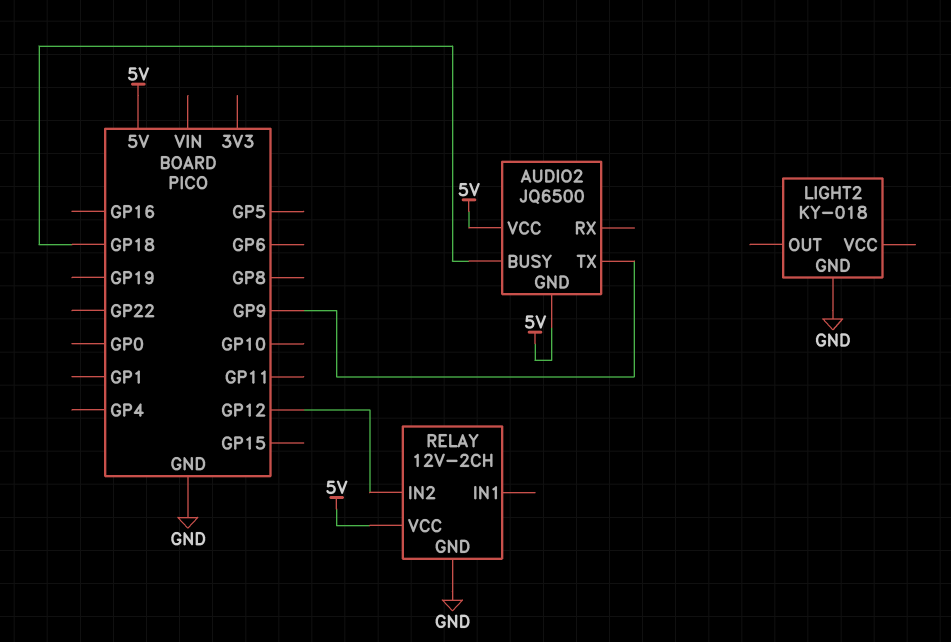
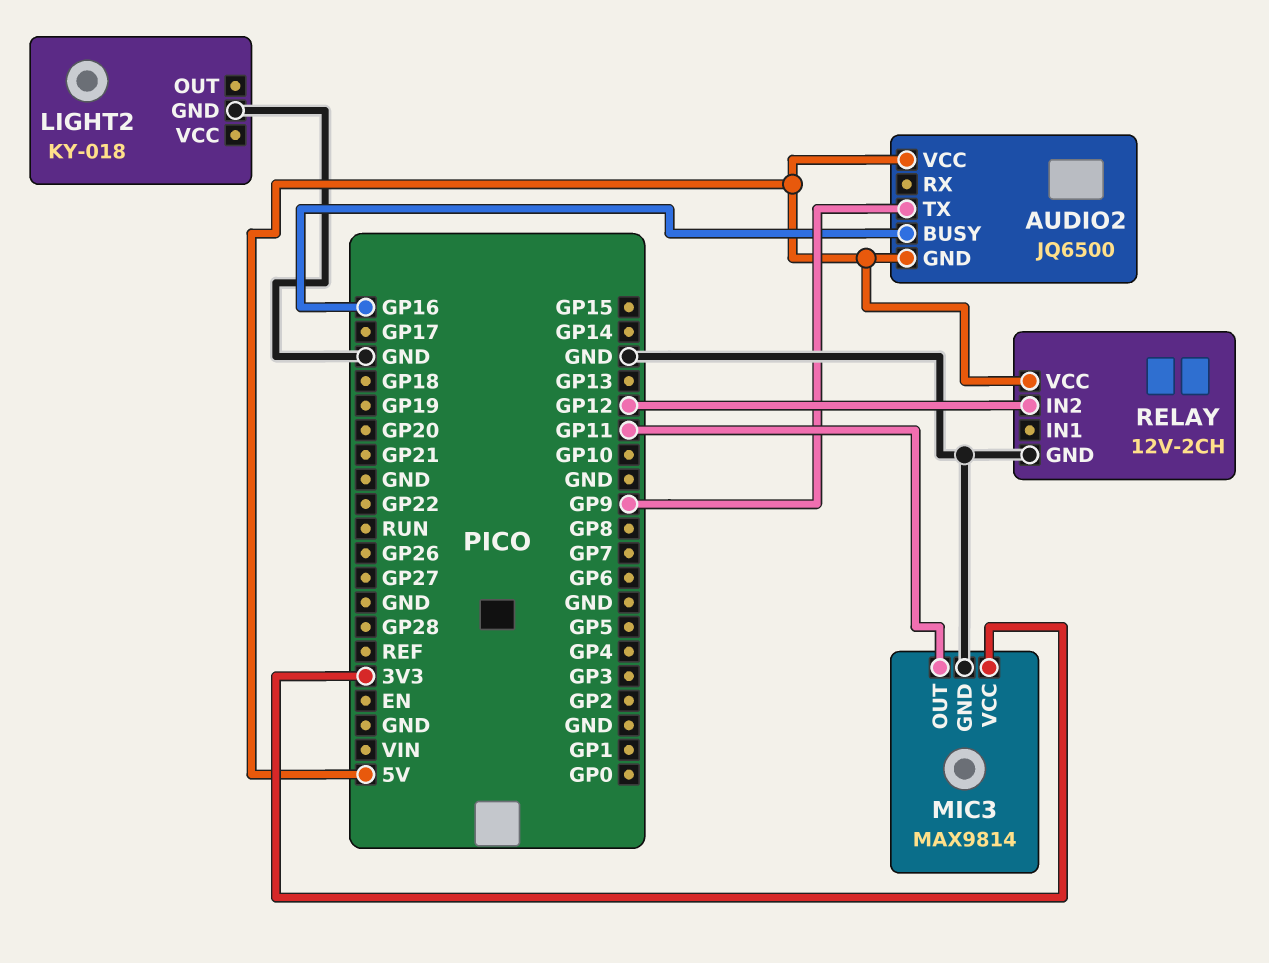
AUDIO2 pin BUSY: GP18 -> GP16
MIC3: none -> MAX9814
MIC3 pin GND: none -> GND
MIC3 pin OUT: none -> GP11
MIC3 pin VCC: none -> 3V3

